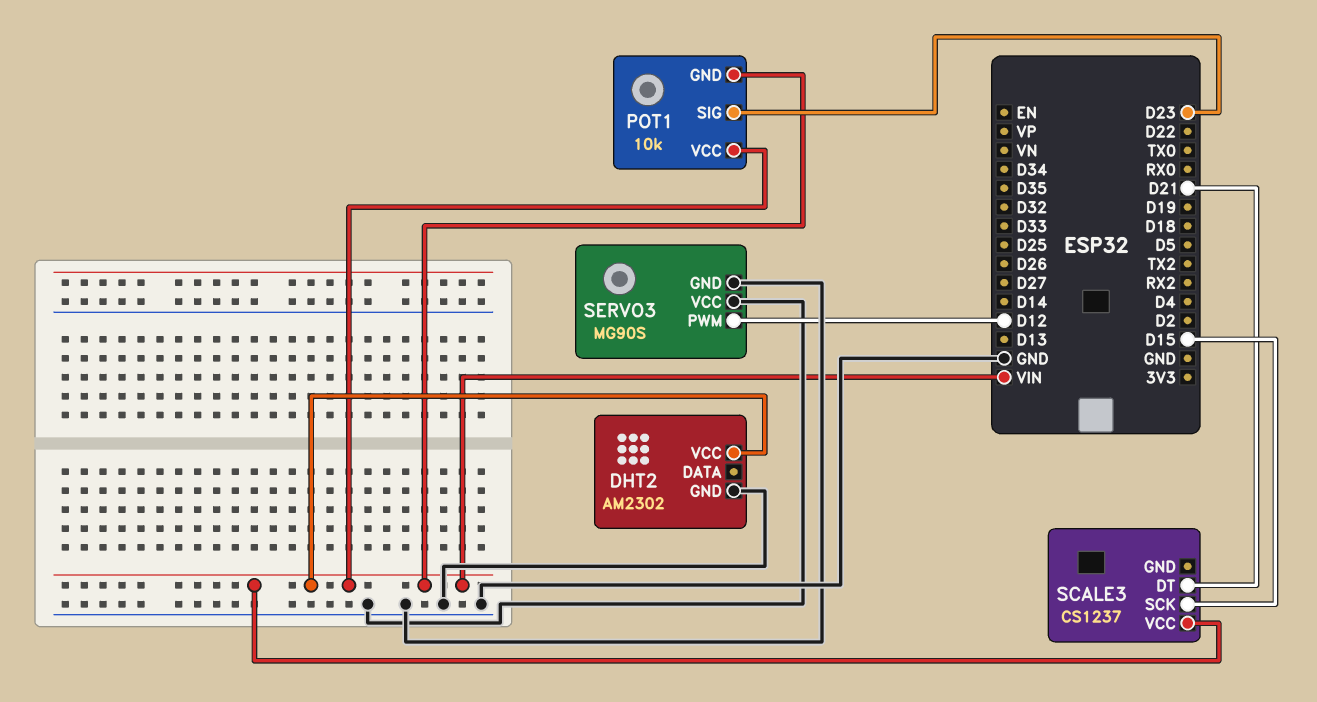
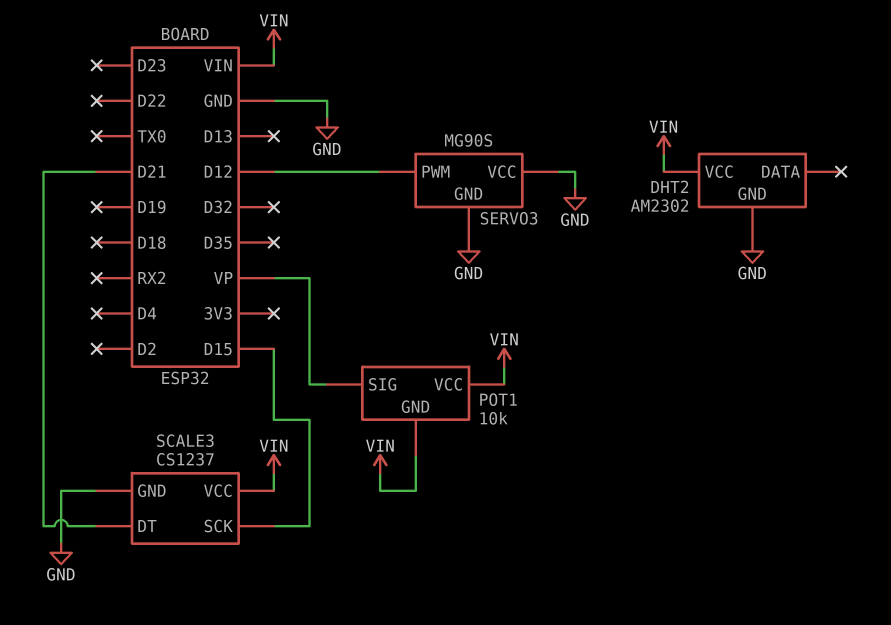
POT1 pin SIG: D23 -> VP
SCALE3 pin GND: none -> GND

